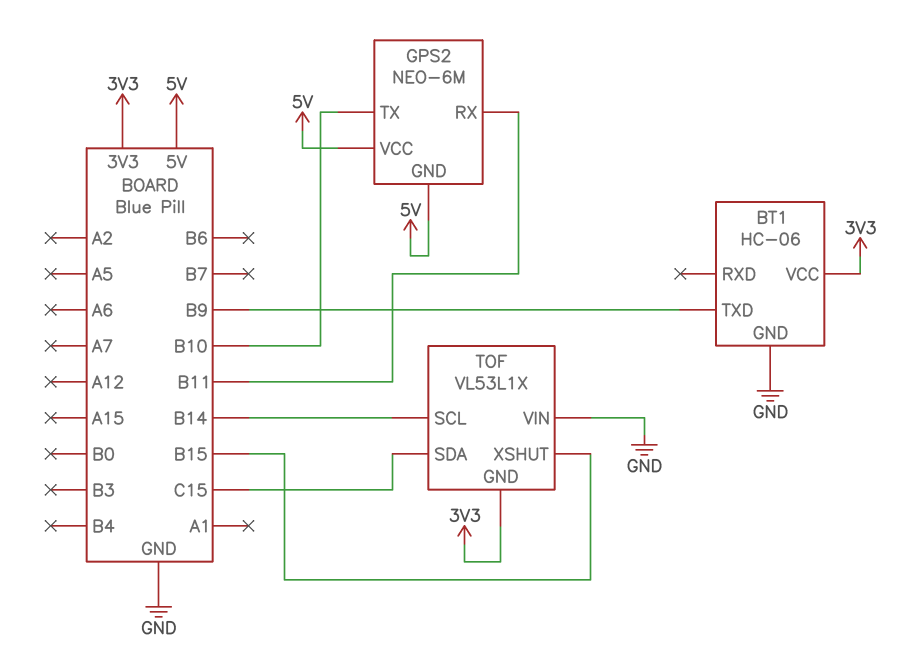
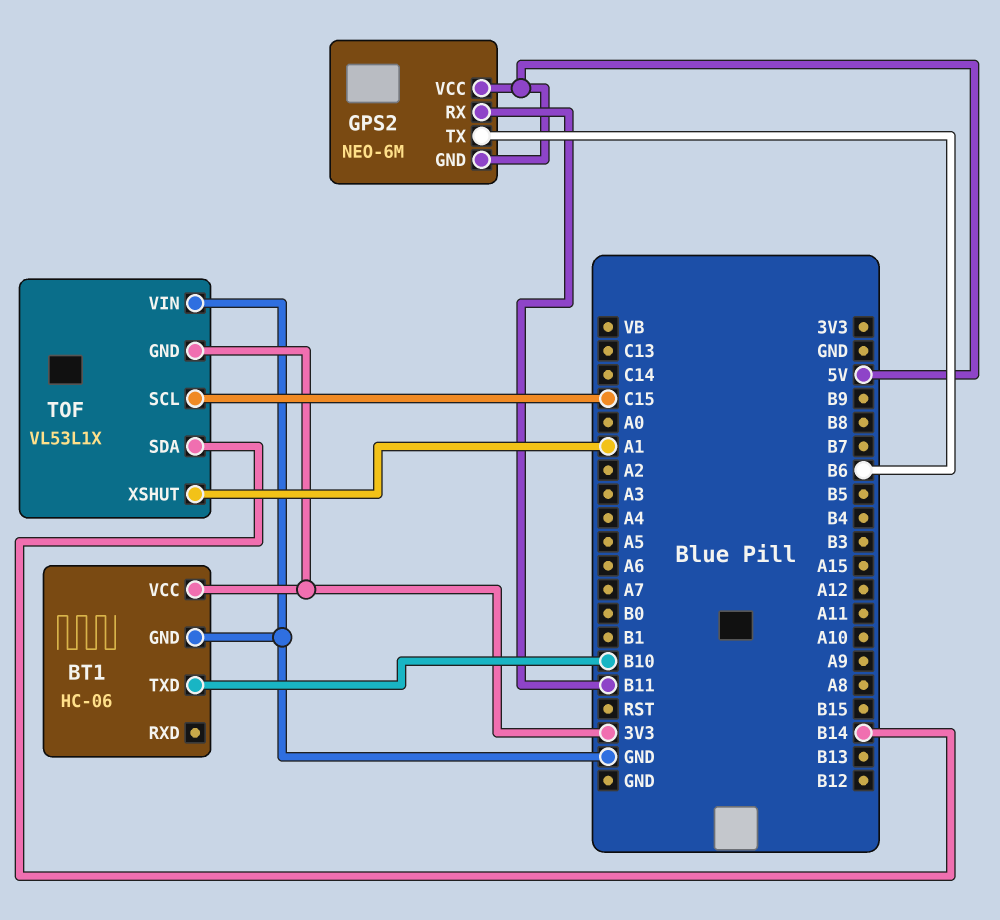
BT1 pin TXD: B9 -> B10
GPS2 pin TX: B10 -> B6
TOF pin SCL: B14 -> C15
TOF pin SDA: C15 -> B14
TOF pin XSHUT: B15 -> A1

